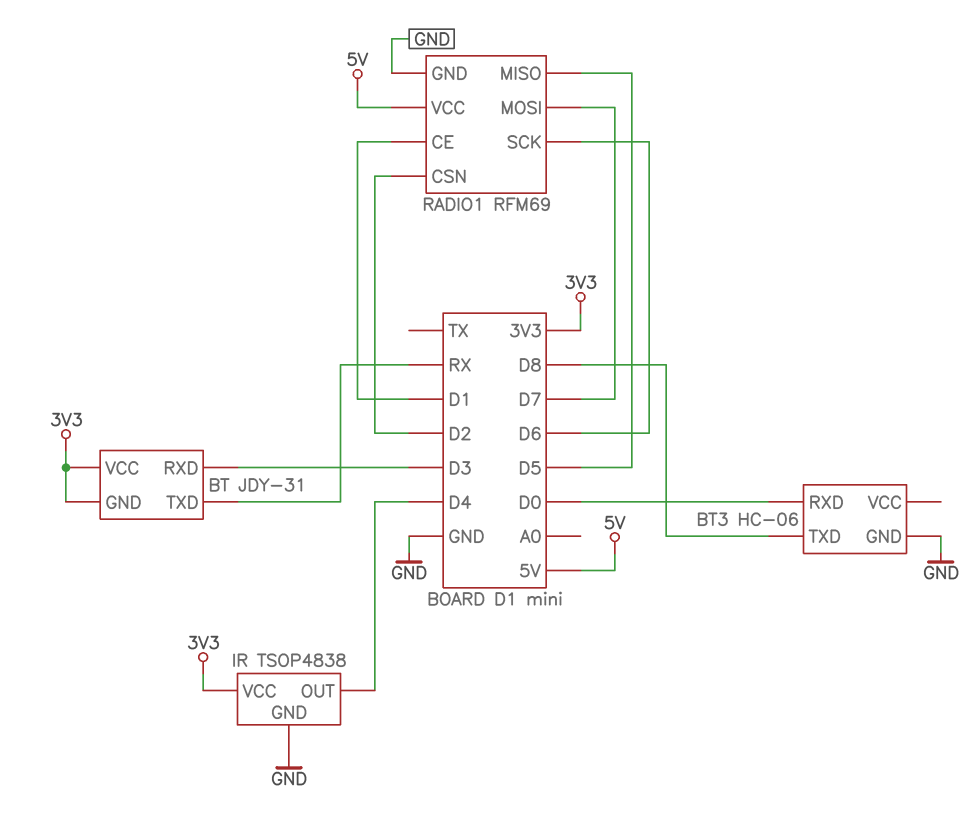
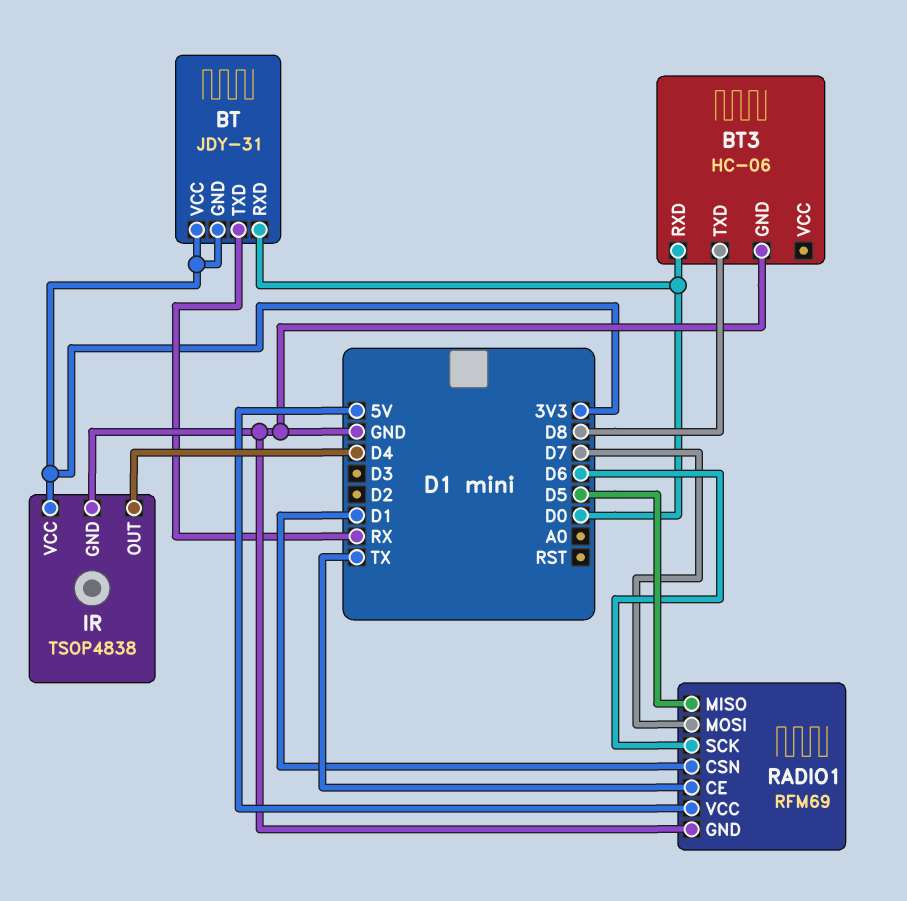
BT pin RXD: D3 -> D0
RADIO1 pin CE: D1 -> TX
RADIO1 pin CSN: D2 -> D1

